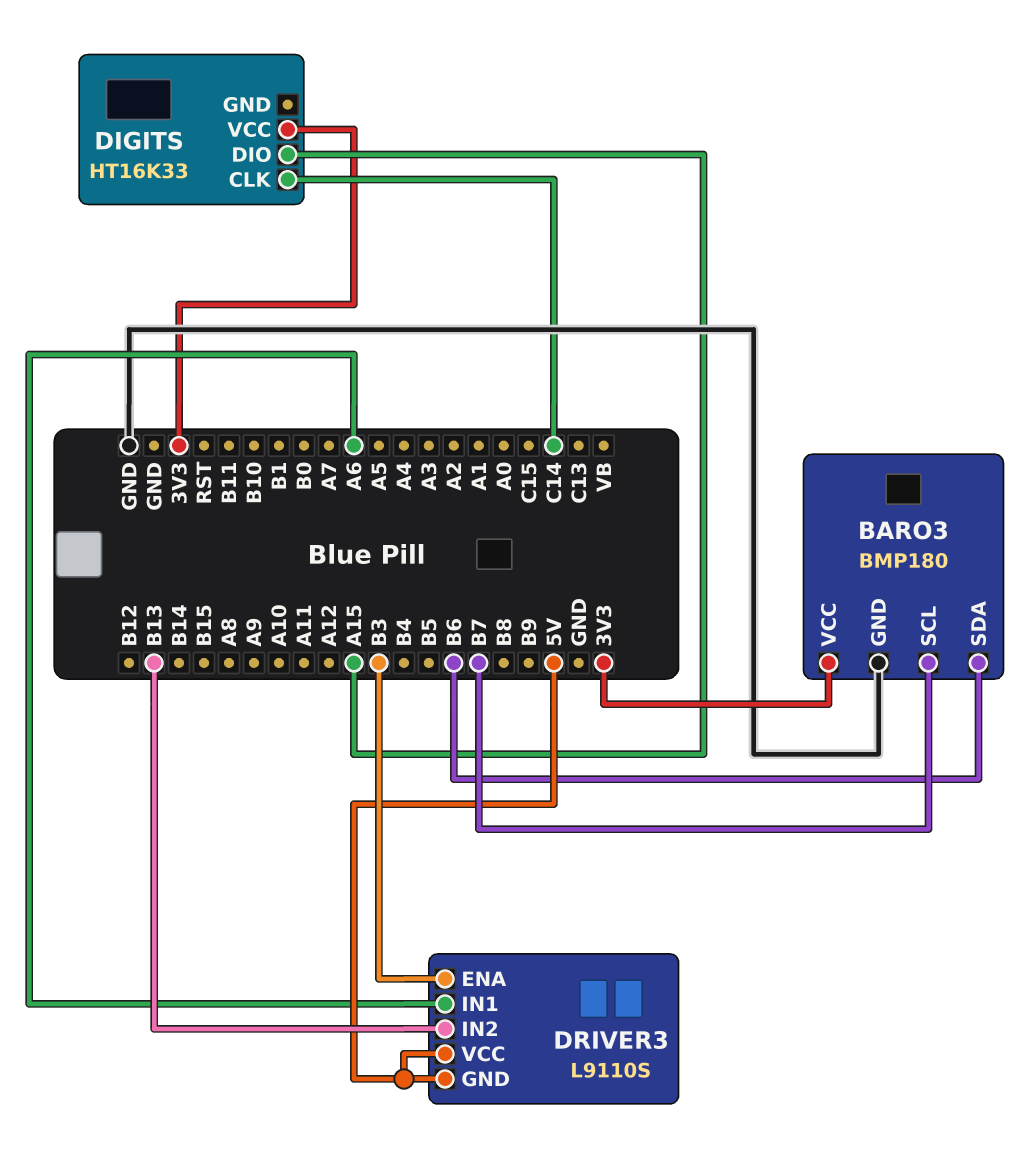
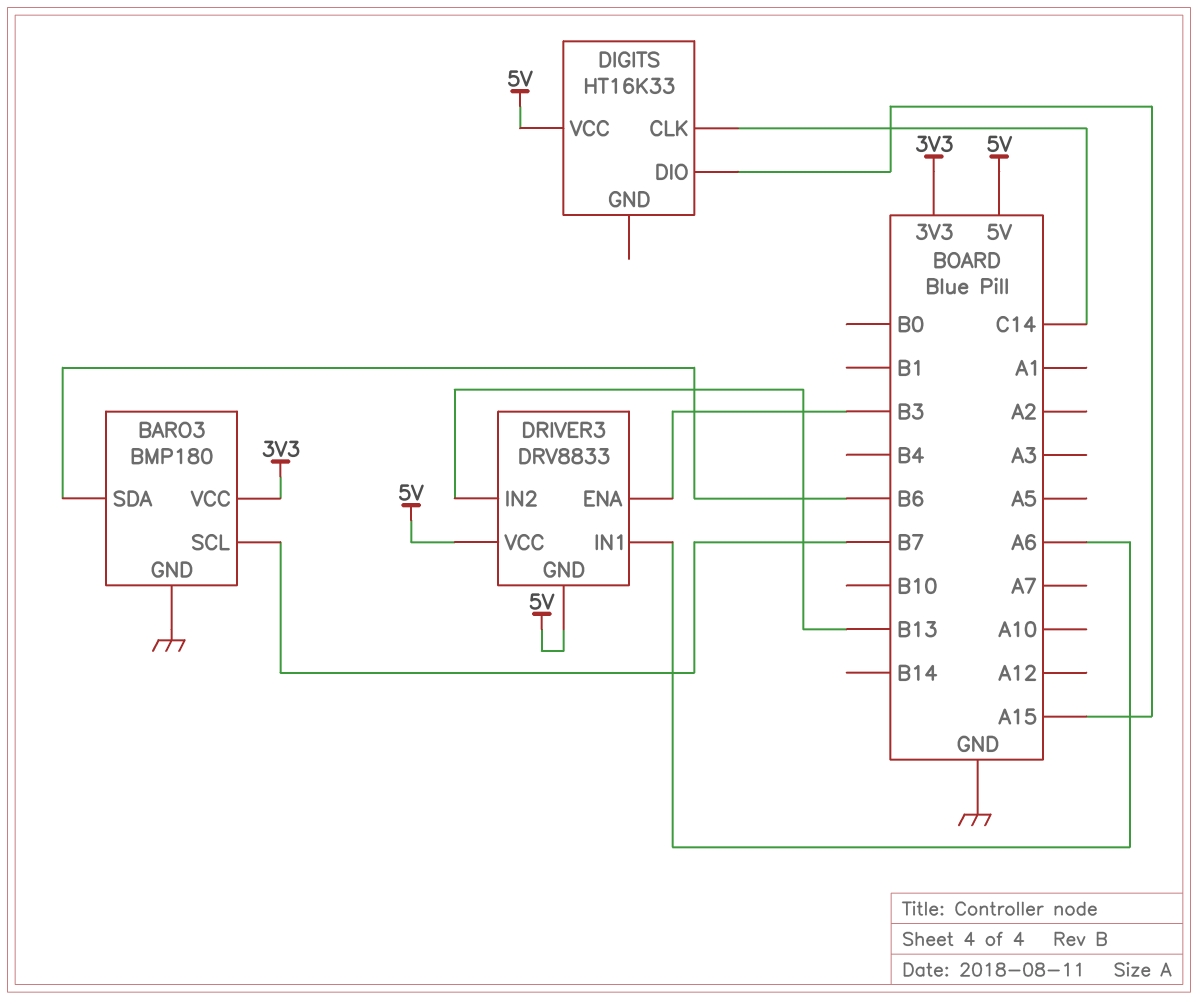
DIGITS pin VCC: 3V3 -> 5V
DRIVER3: L9110S -> DRV8833

